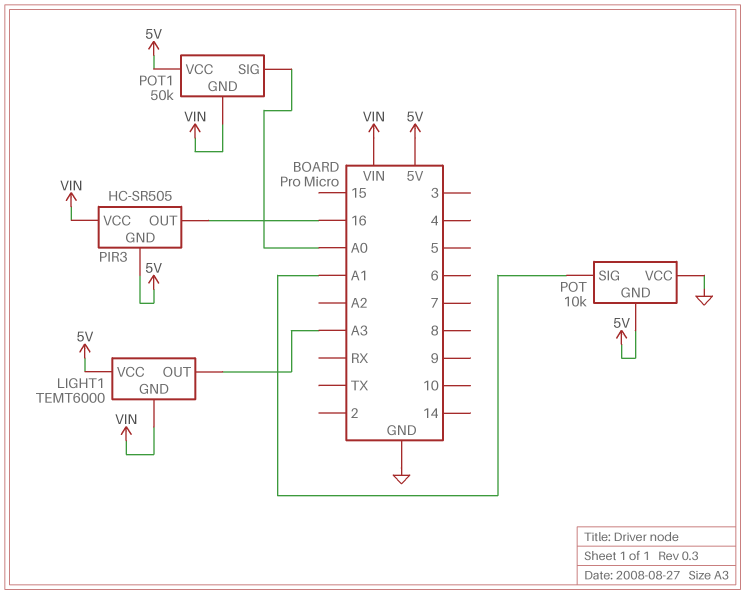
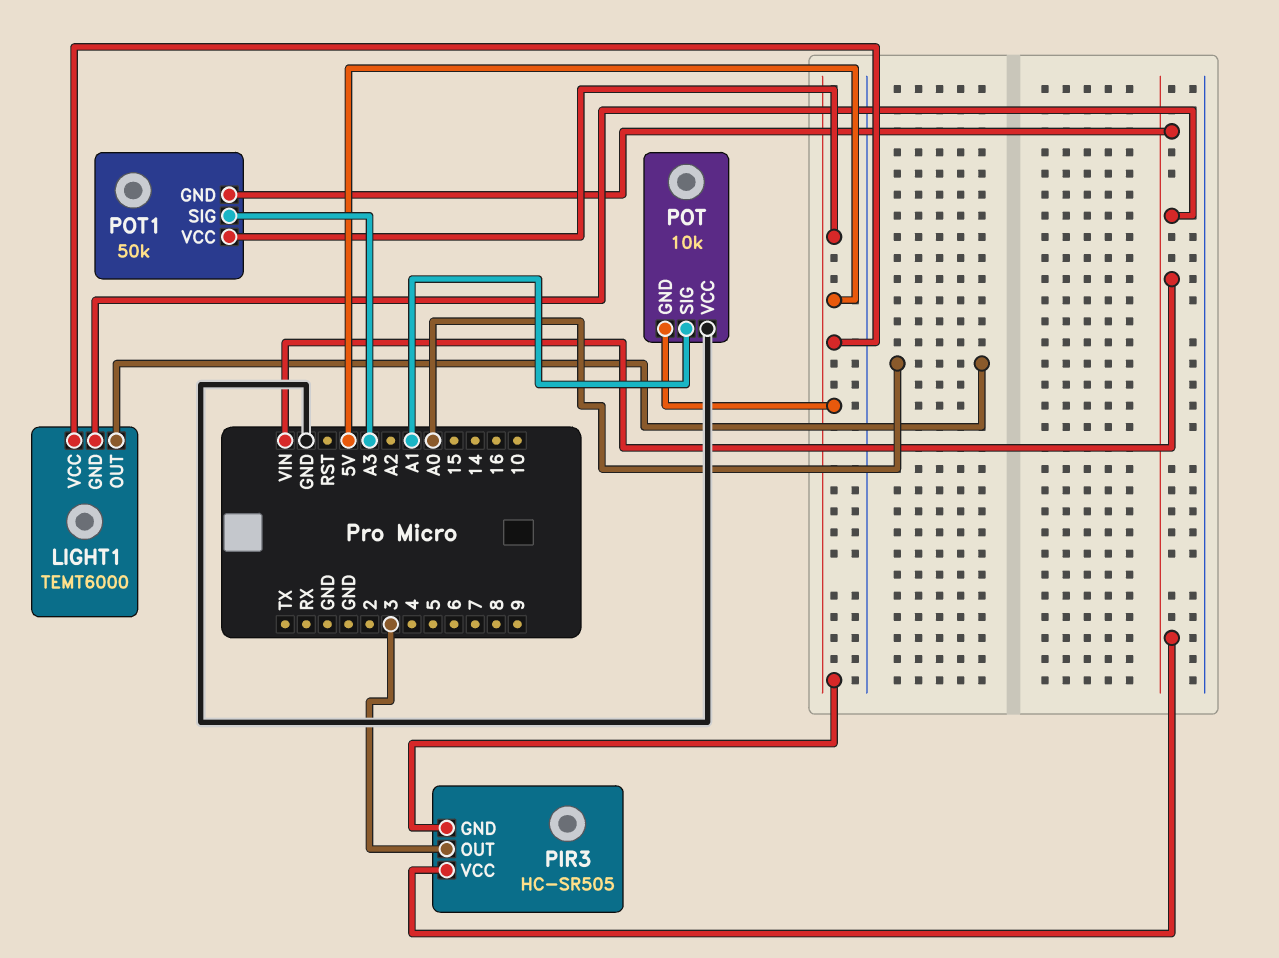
LIGHT1 pin OUT: A3 -> A0
PIR3 pin OUT: 16 -> 3
POT1 pin SIG: A0 -> A3

